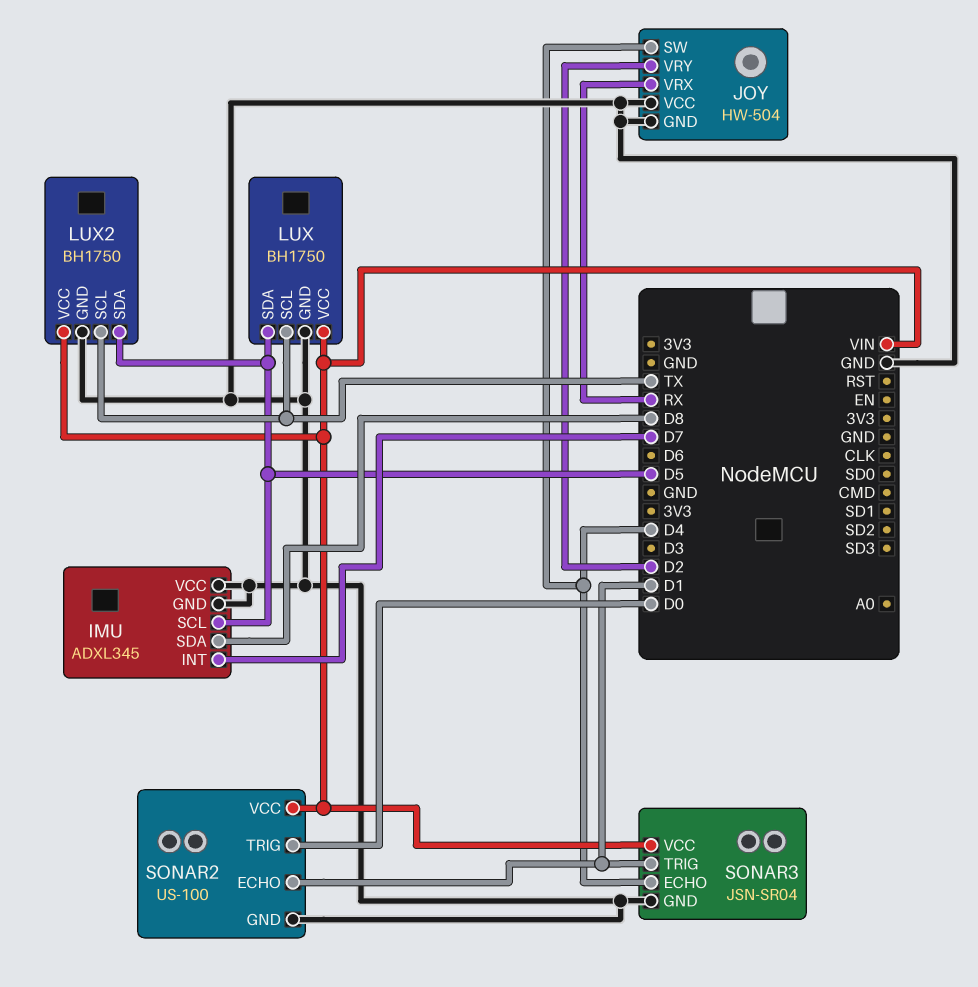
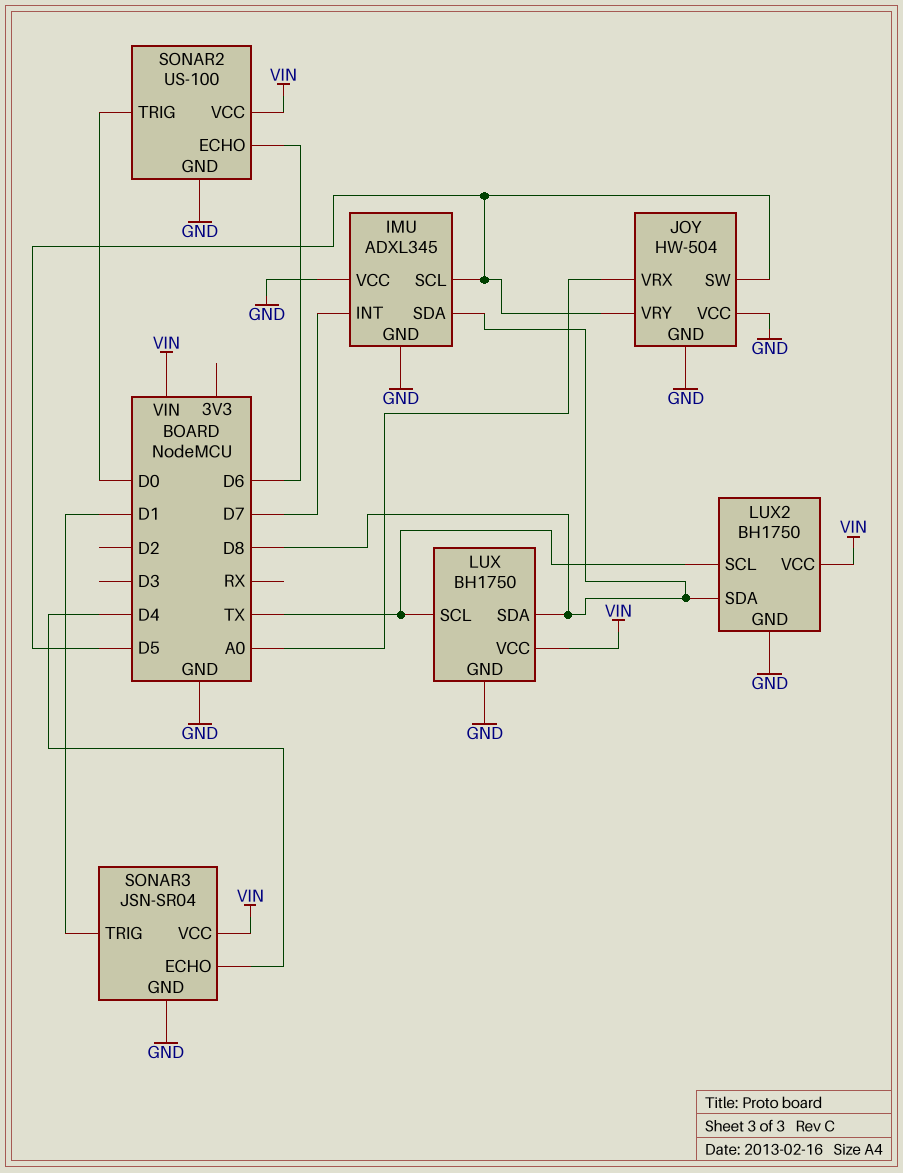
JOY pin SW: D4 -> D5
JOY pin VRX: RX -> A0
JOY pin VRY: D2 -> D5
LUX pin SDA: D5 -> D8
LUX2 pin SDA: D5 -> D8
SONAR2 pin ECHO: D1 -> D6

